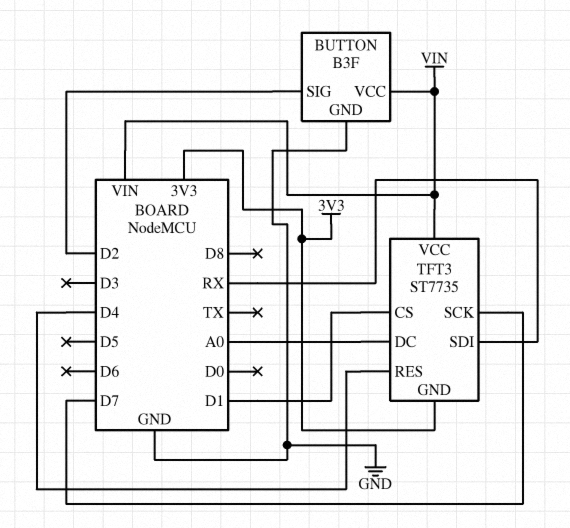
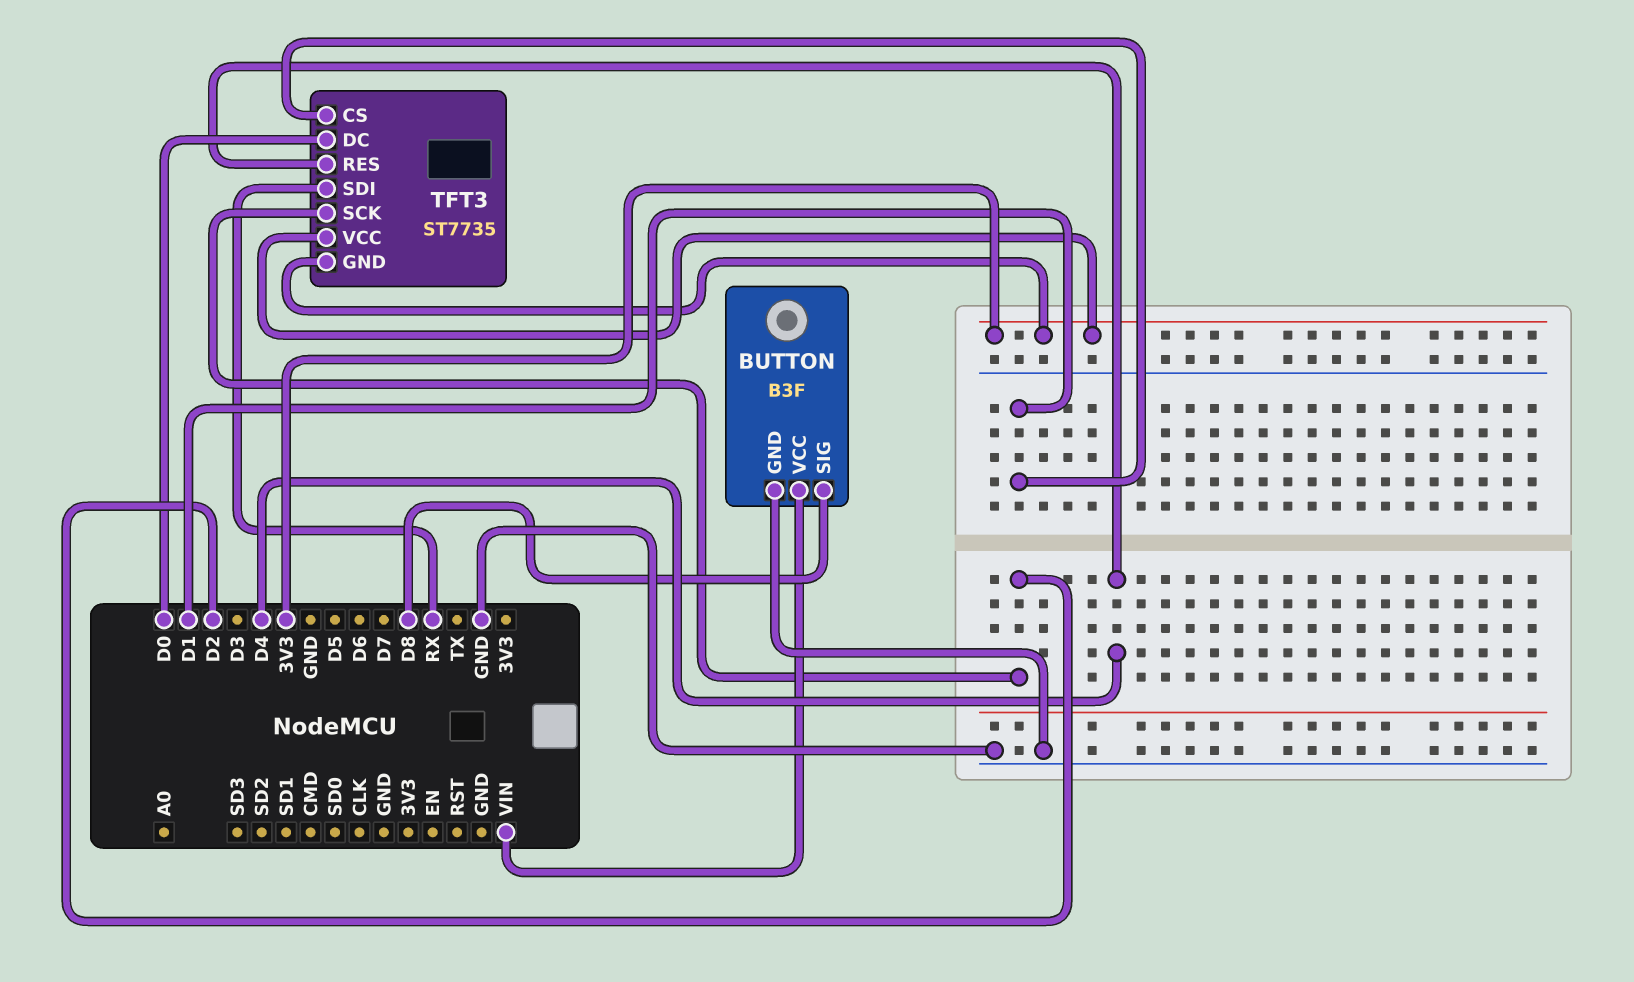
BUTTON pin SIG: D2 -> D8
TFT3 pin DC: A0 -> D0
TFT3 pin SCK: D7 -> D2
TFT3 pin VCC: VIN -> 3V3

